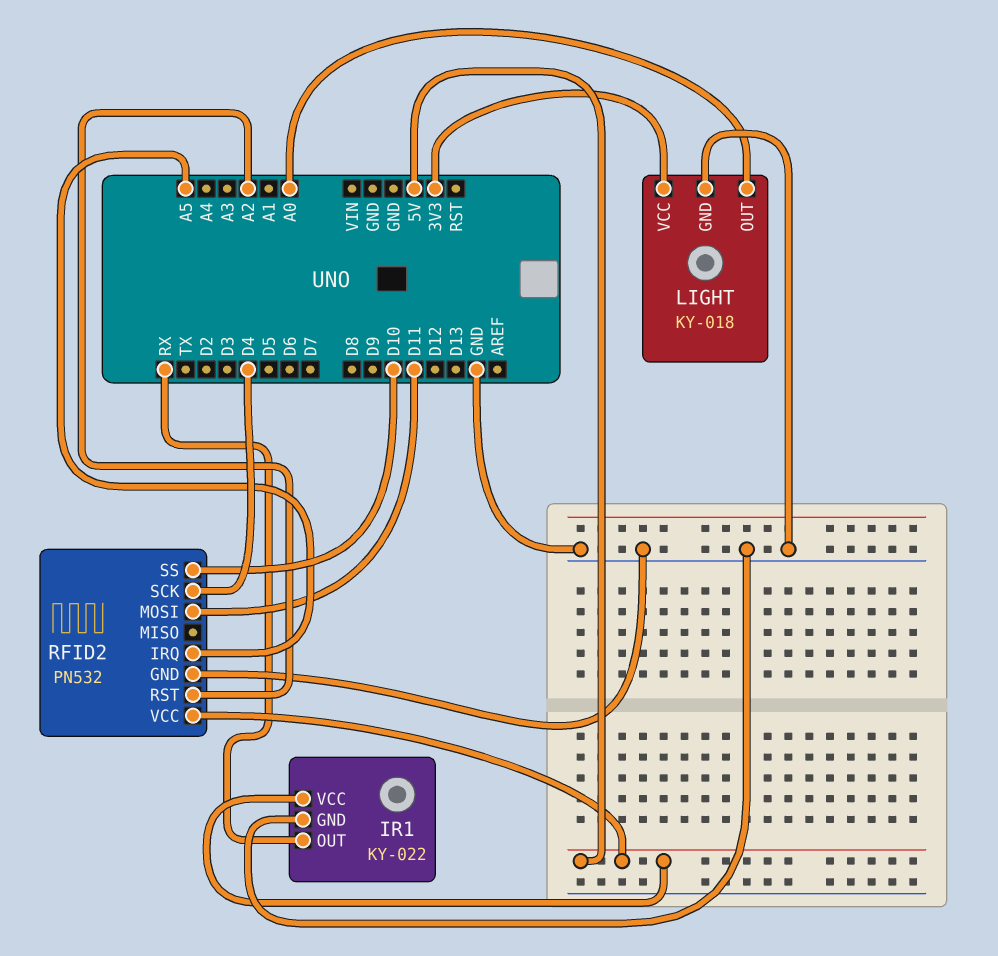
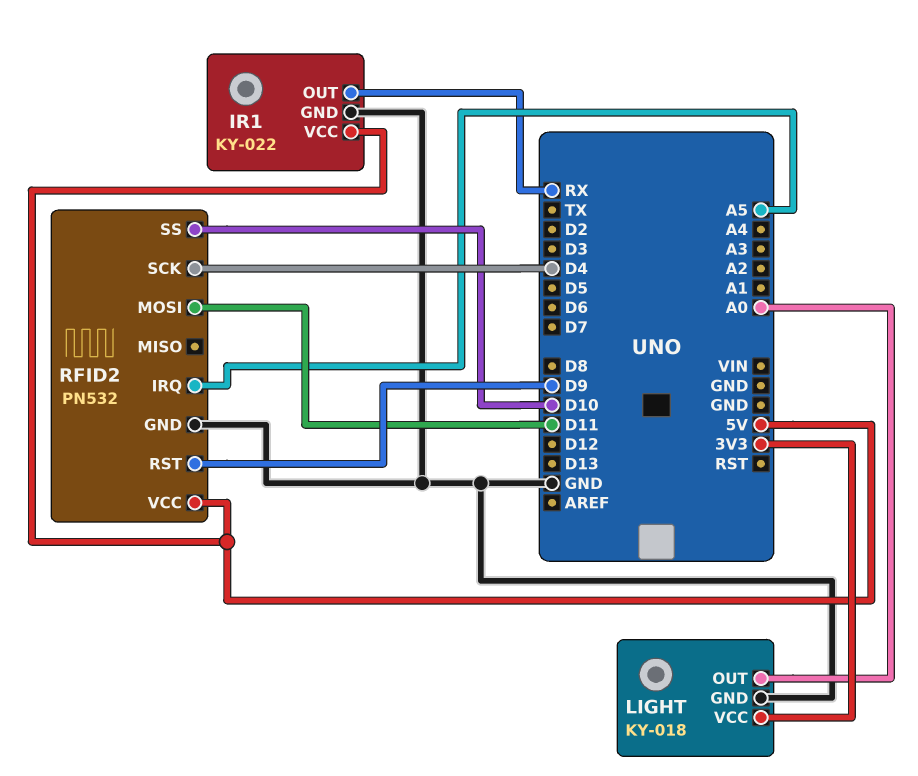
RFID2 pin RST: A2 -> D9

